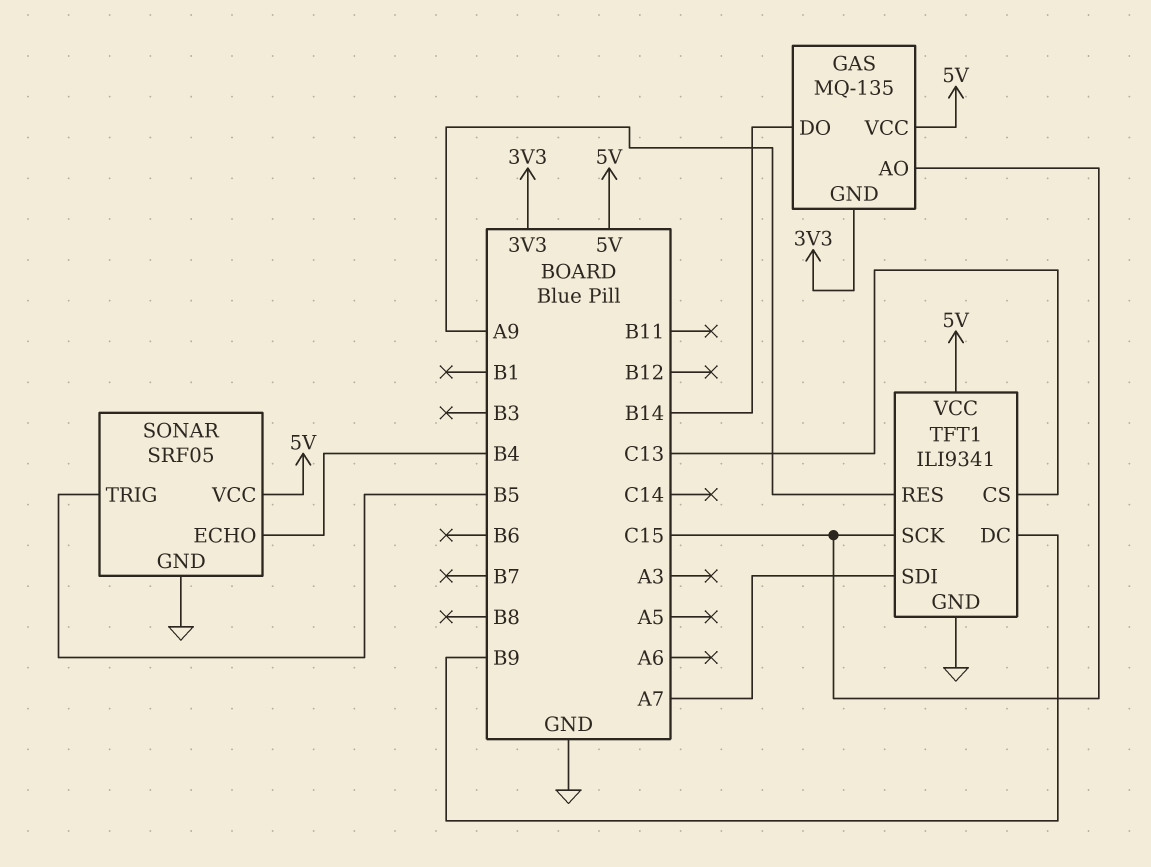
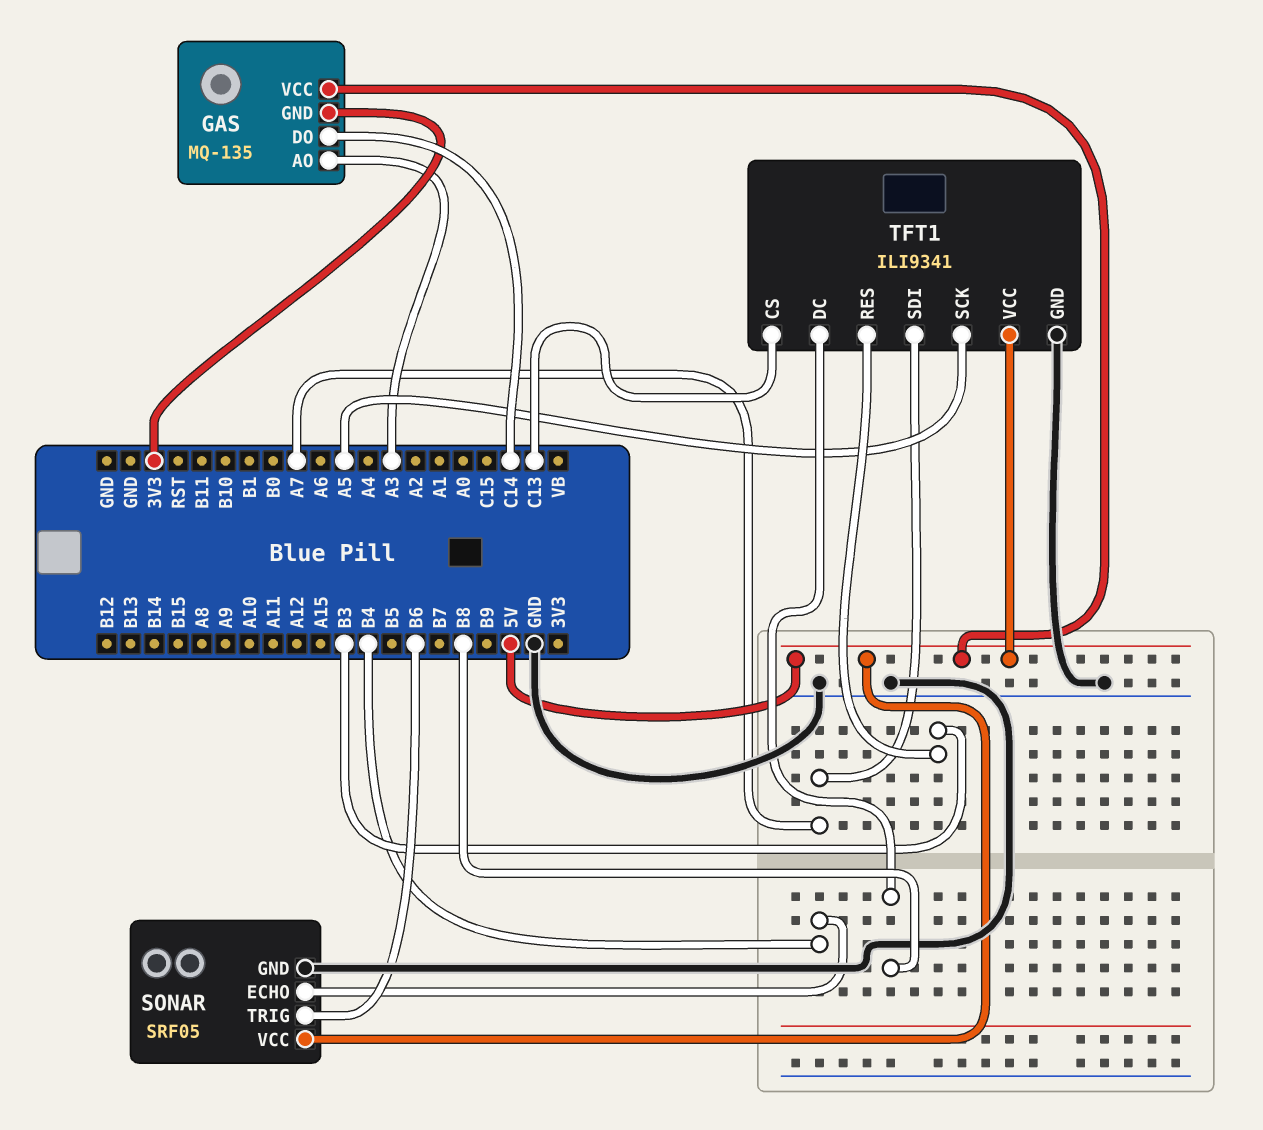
GAS pin AO: C15 -> A3
GAS pin DO: B14 -> C14
SONAR pin TRIG: B5 -> B6
TFT1 pin DC: B9 -> B8
TFT1 pin RES: A9 -> B3
TFT1 pin SCK: C15 -> A5

